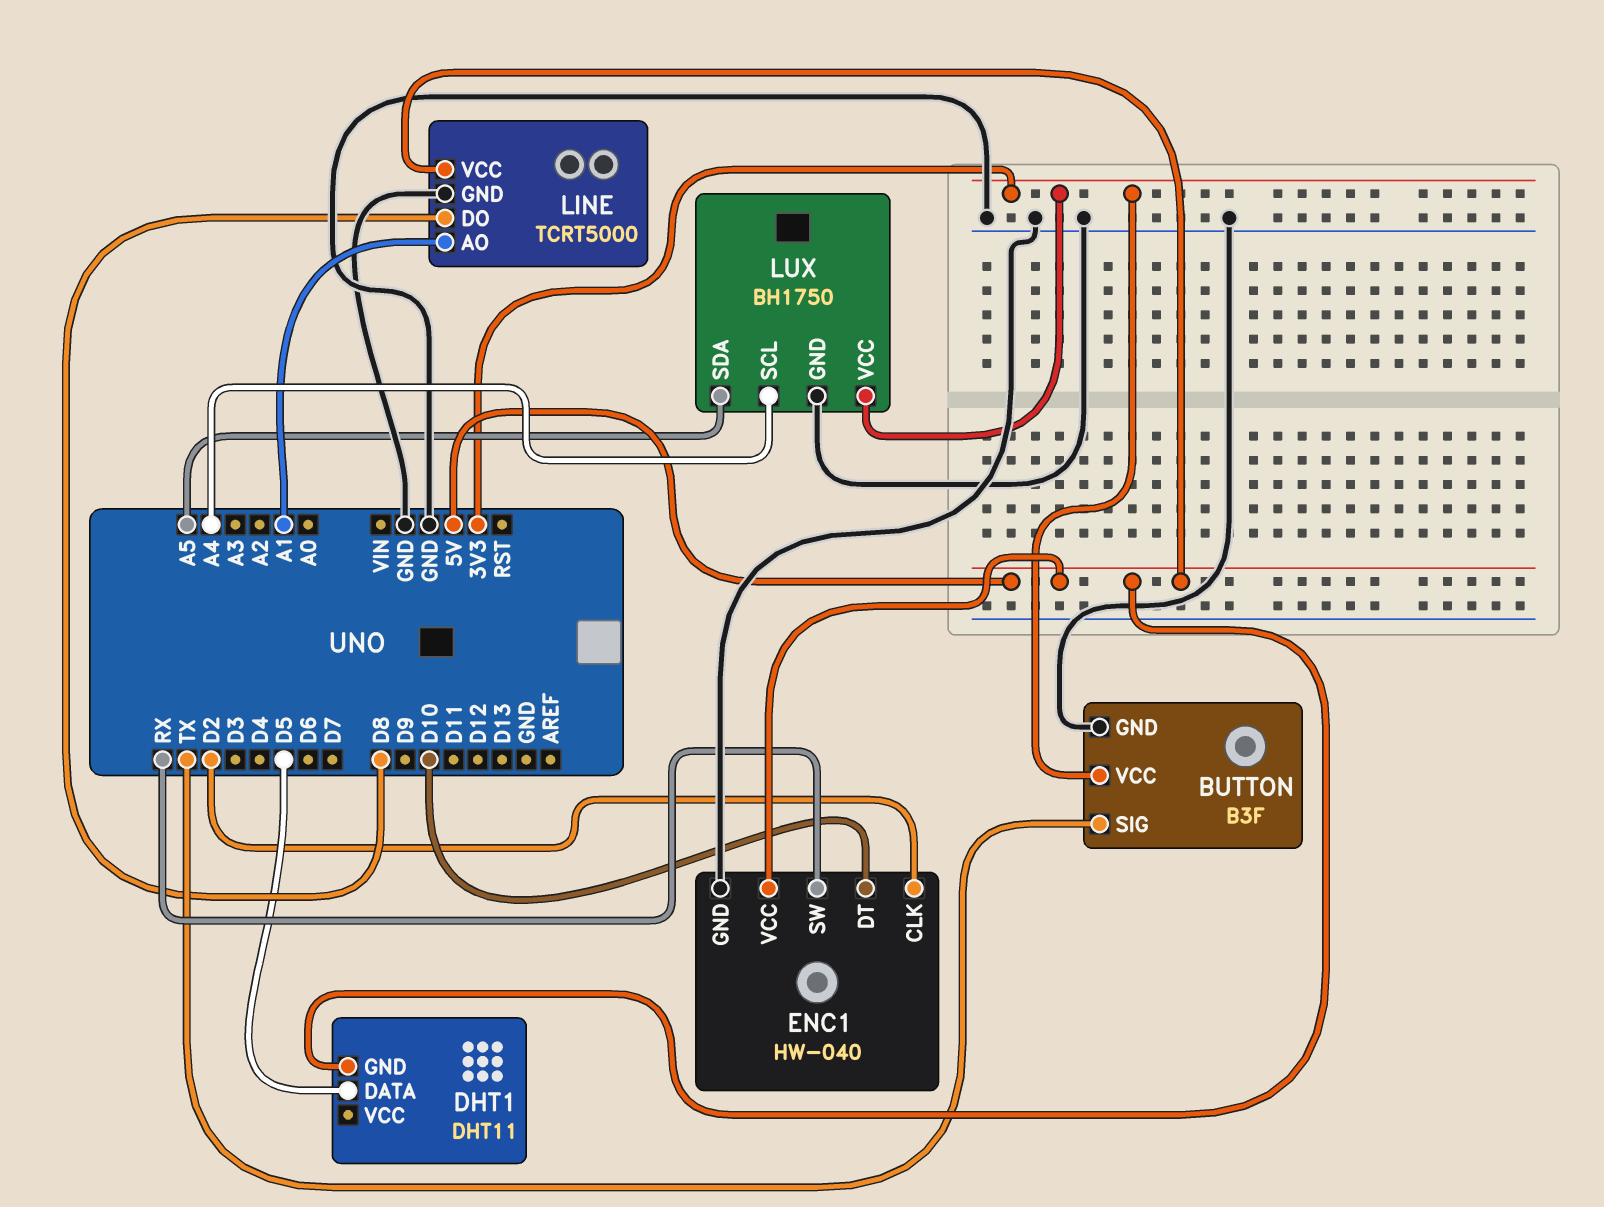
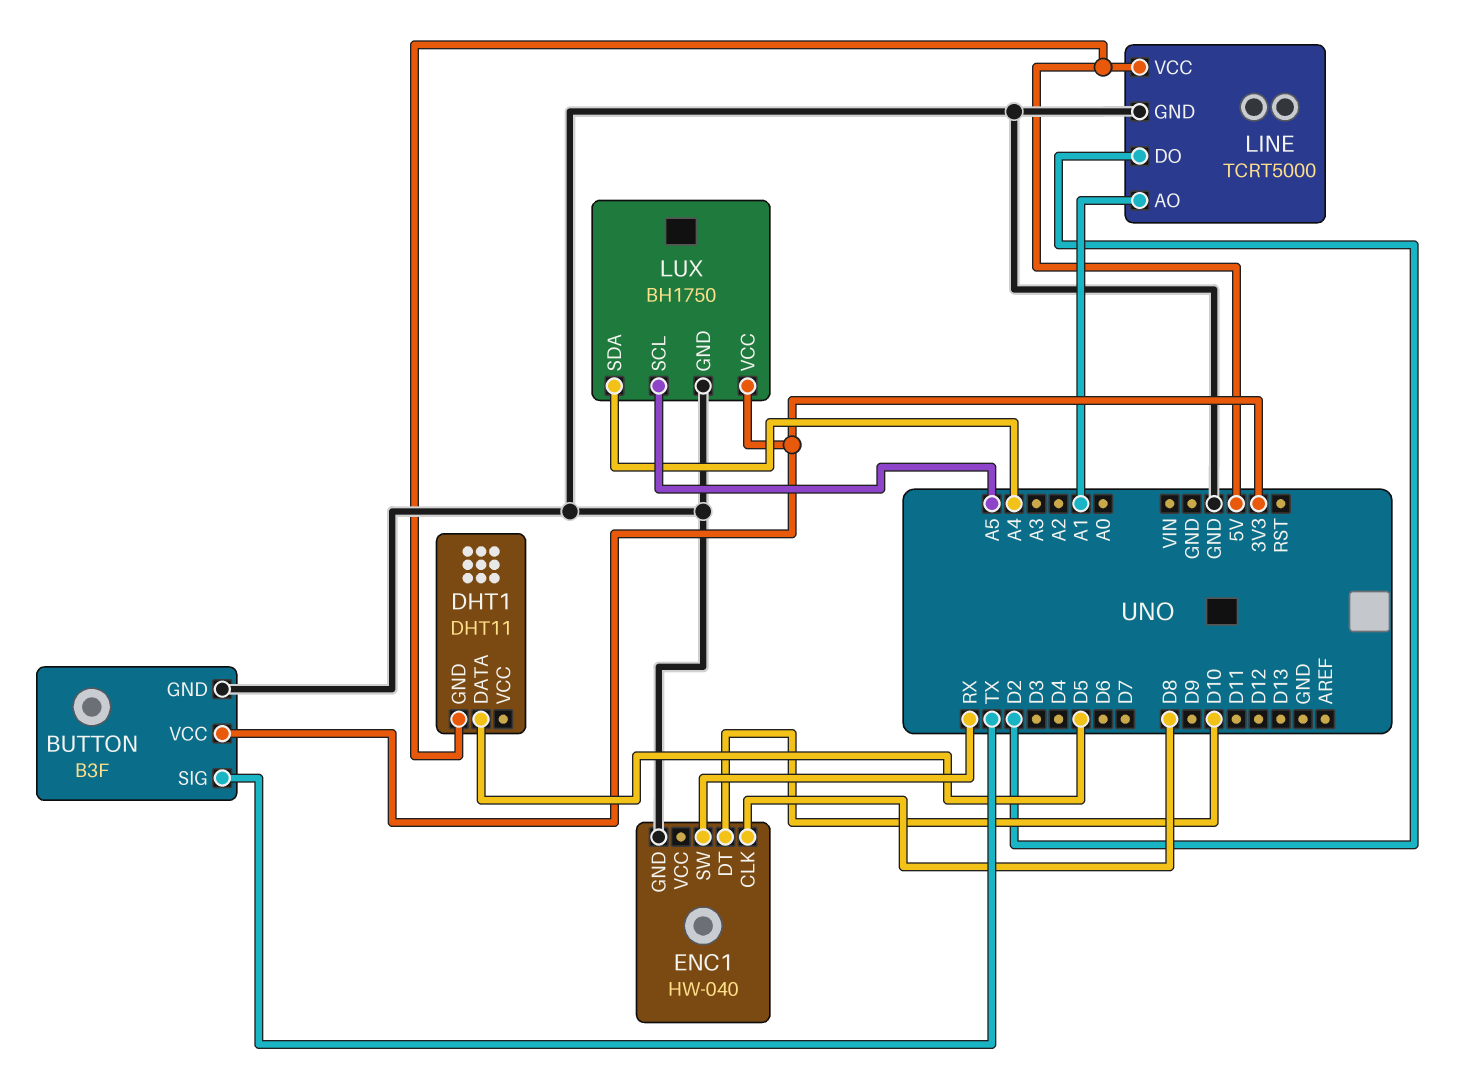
ENC1 pin CLK: D2 -> D8
ENC1 pin VCC: 5V -> none
LINE pin DO: D8 -> D2
LUX pin SCL: A4 -> A5
LUX pin SDA: A5 -> A4

